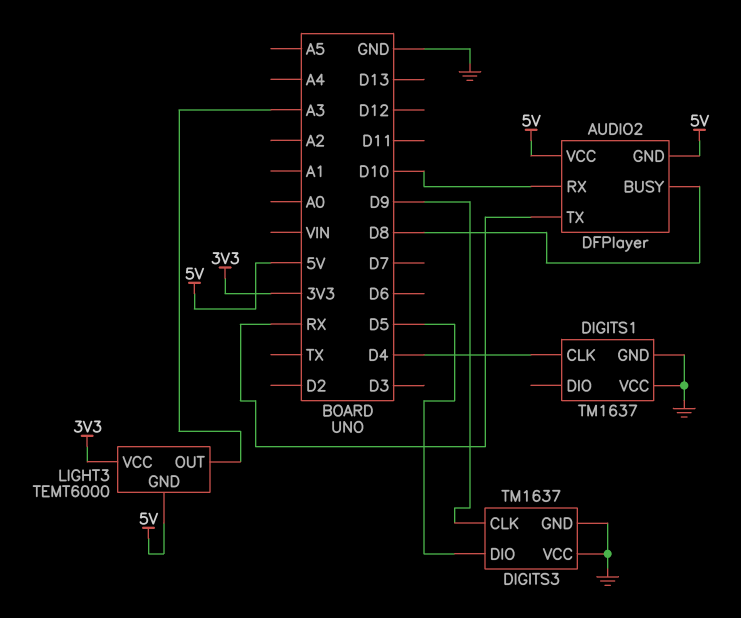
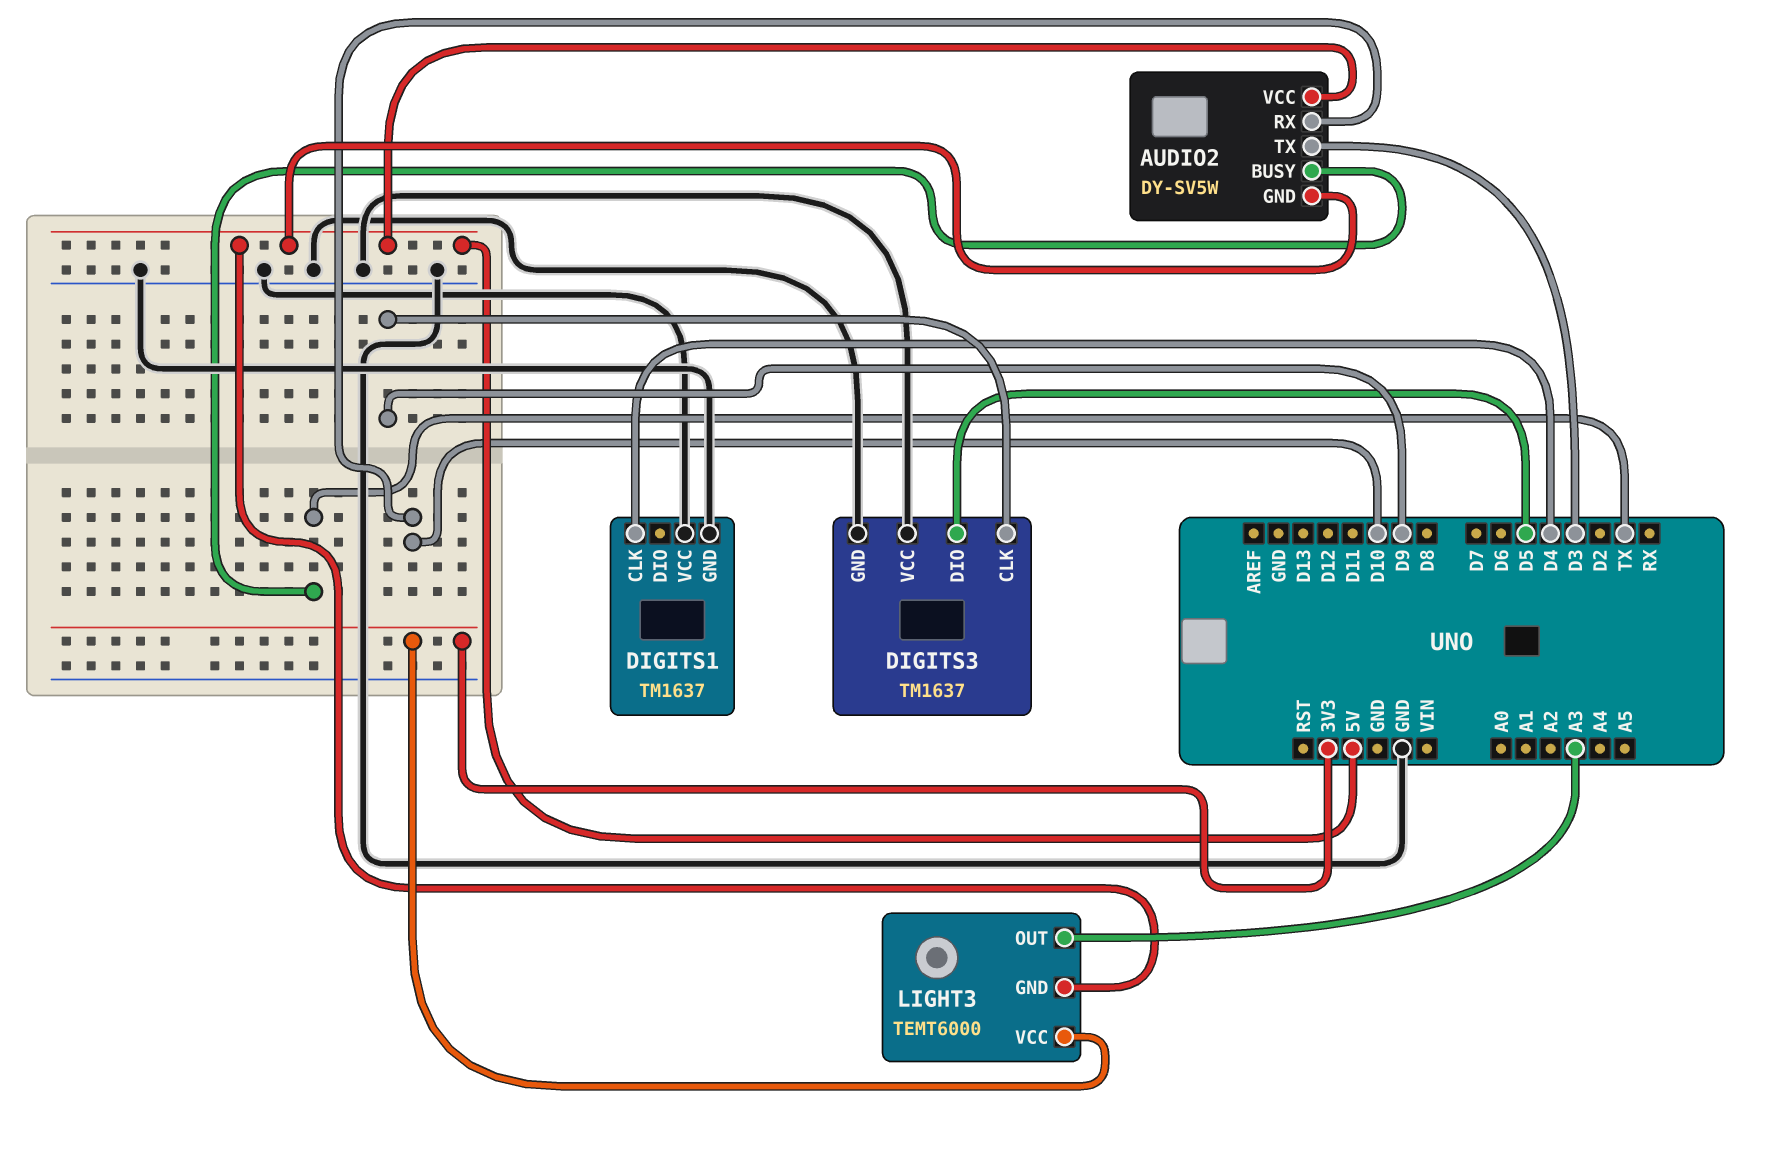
AUDIO2: DFPlayer -> DY-SV5W
AUDIO2 pin BUSY: D8 -> TX
AUDIO2 pin TX: RX -> D3

